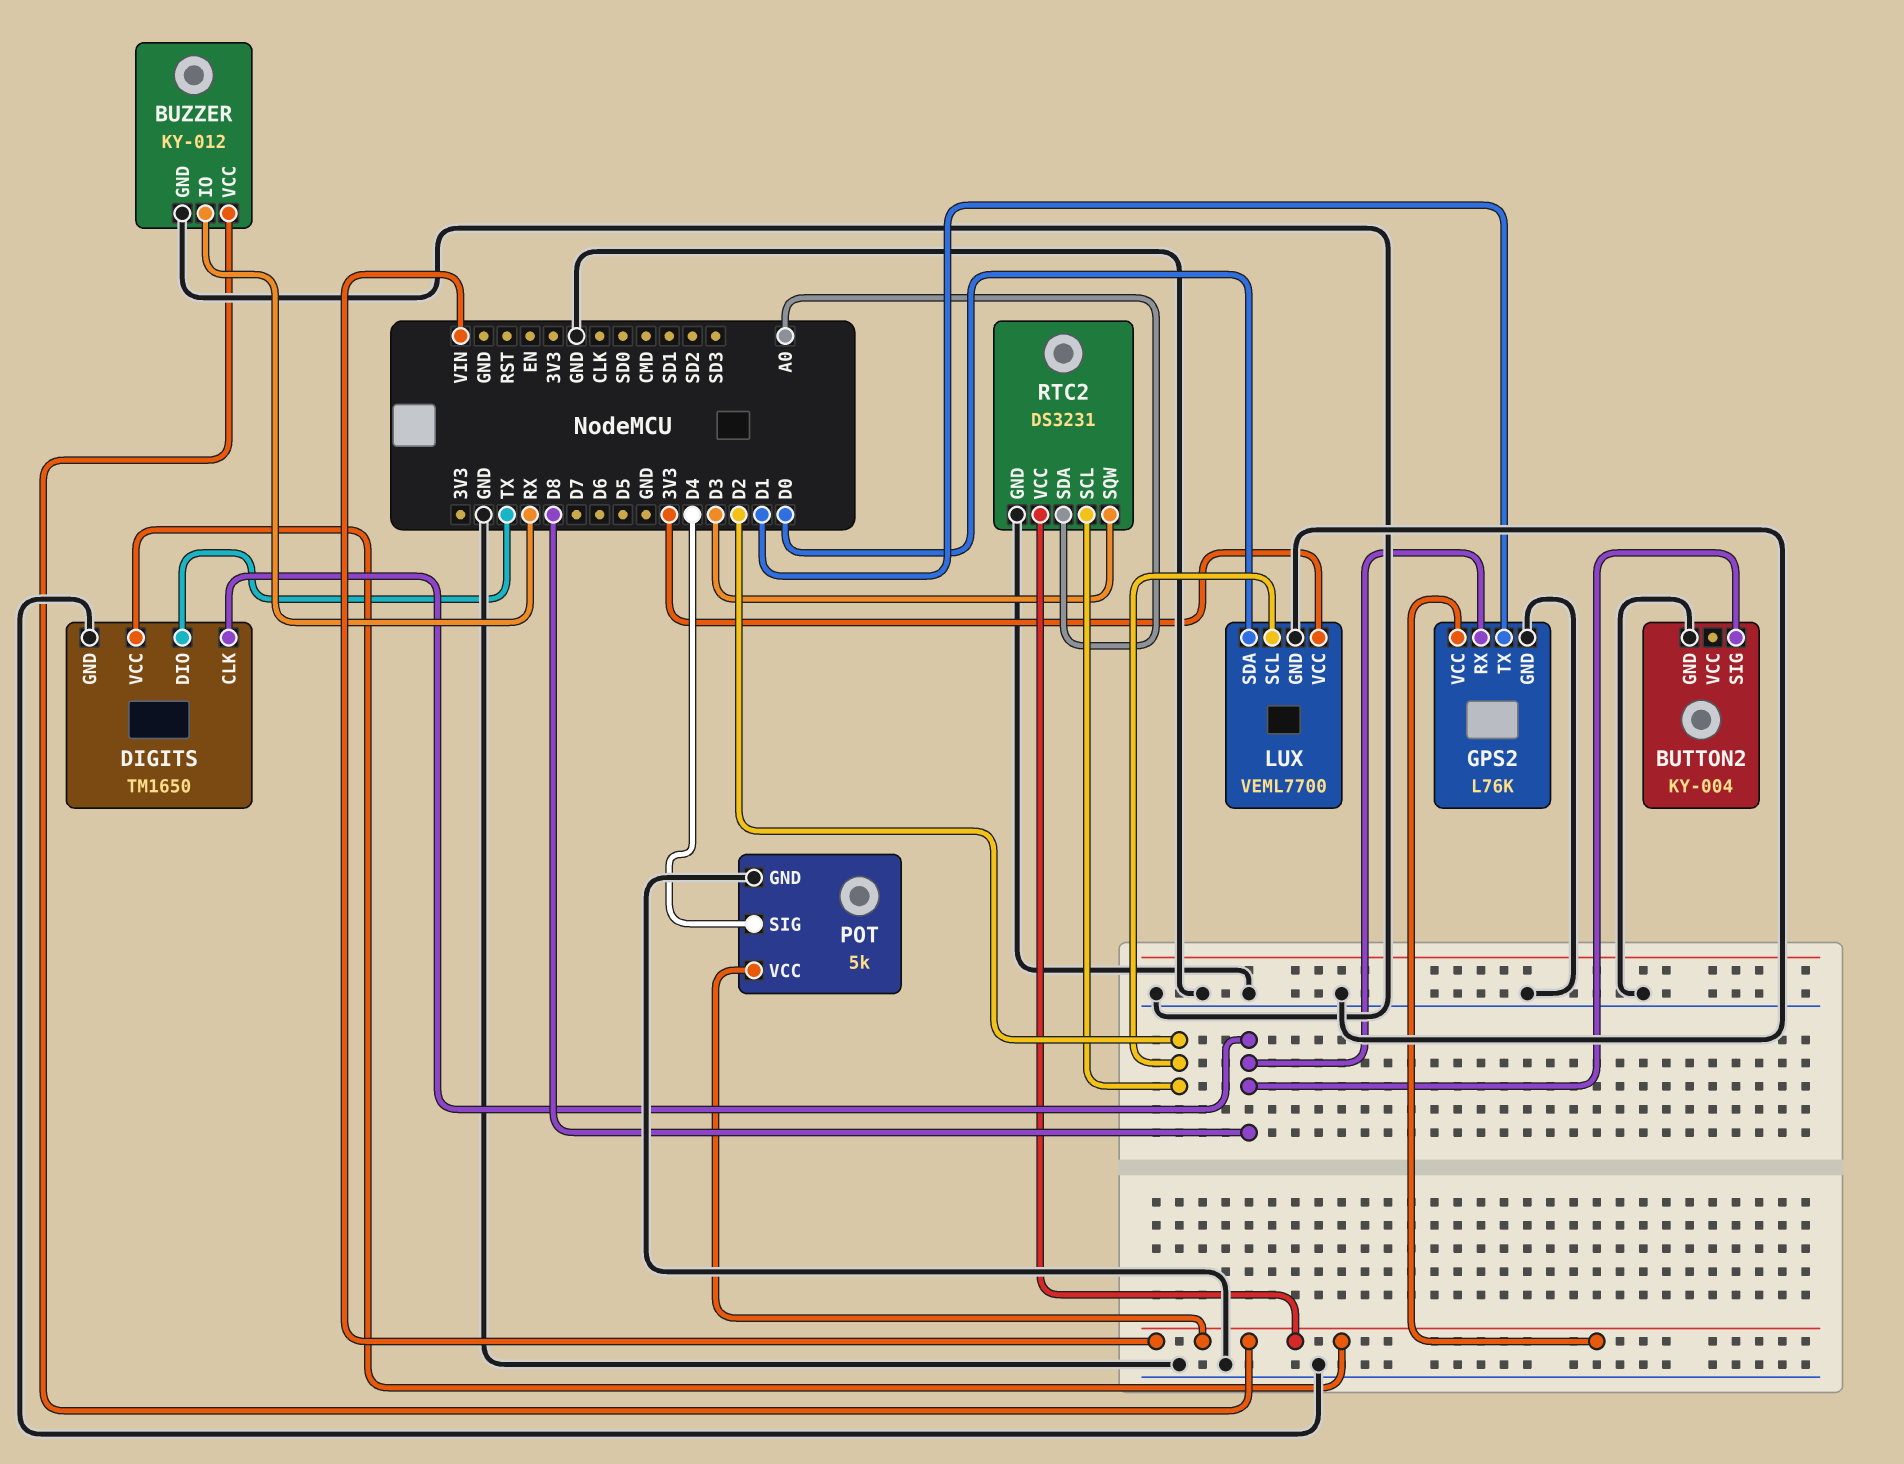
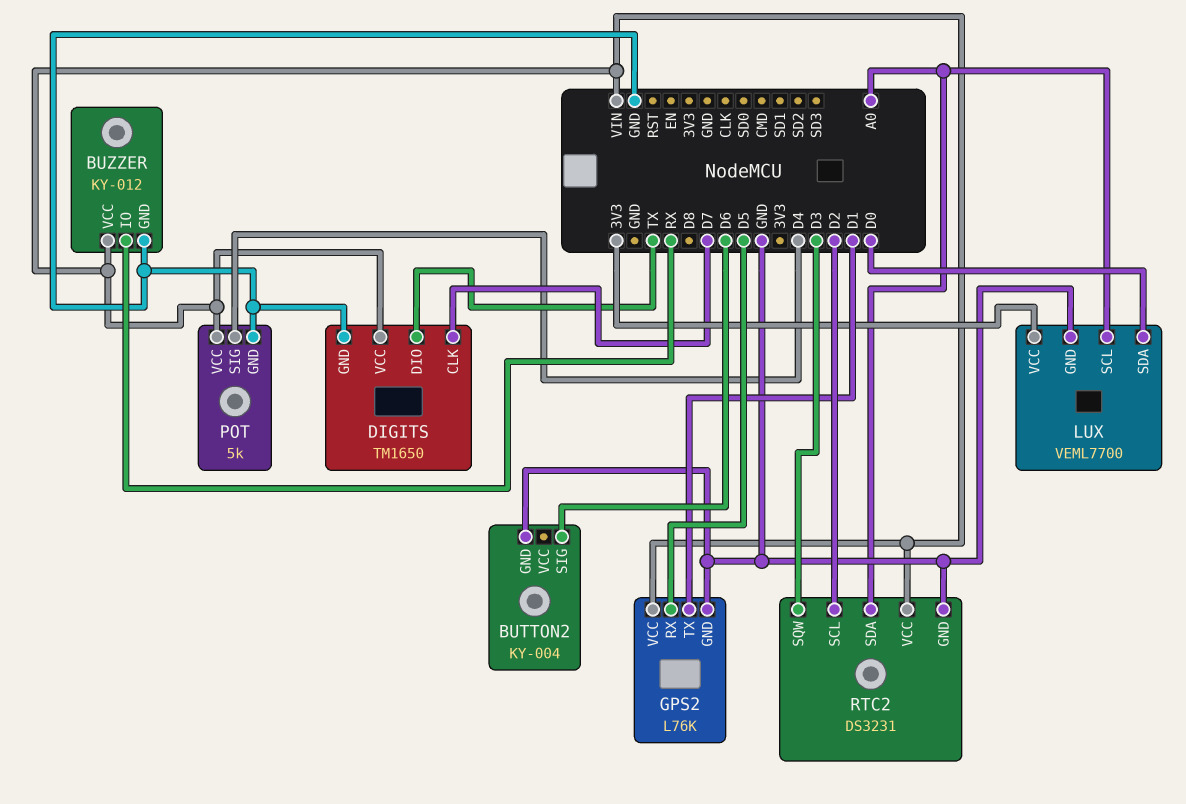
BUTTON2 pin SIG: D8 -> D6
DIGITS pin CLK: D8 -> D7
GPS2 pin RX: D8 -> D5
LUX pin SCL: D2 -> A0

